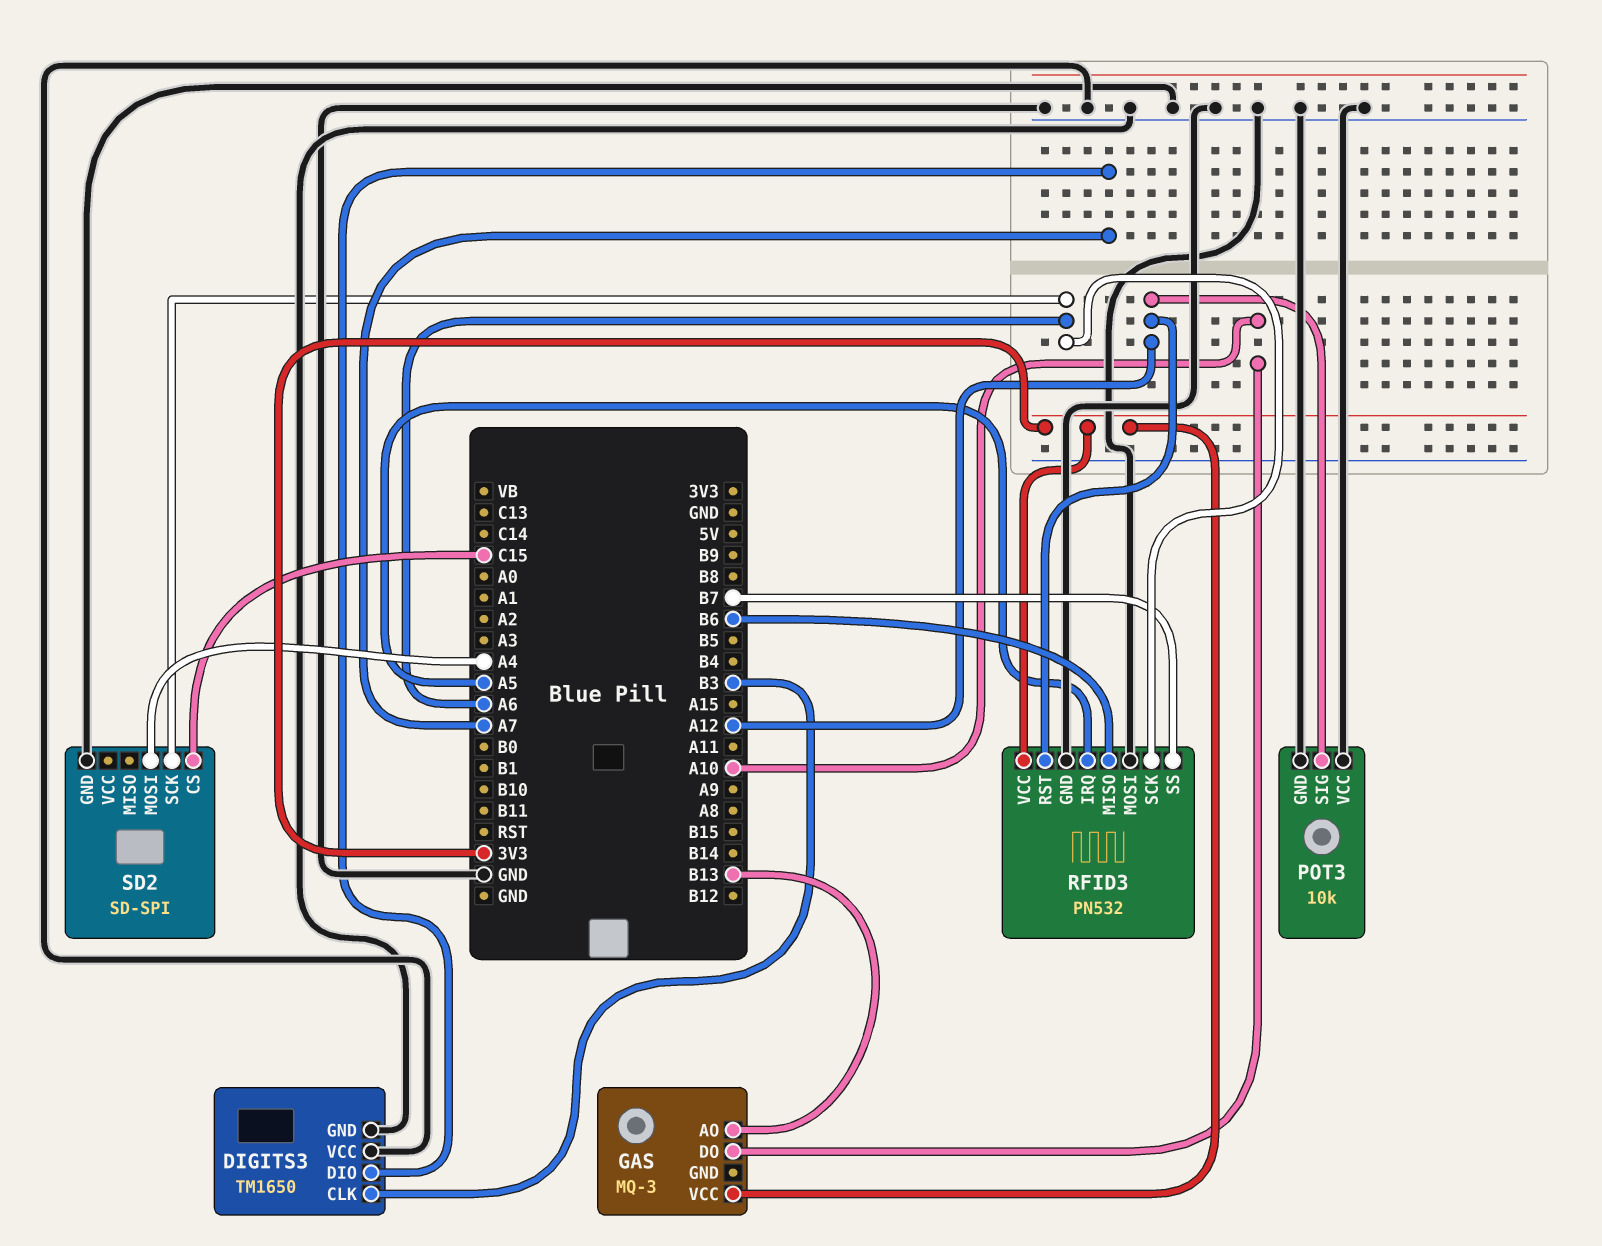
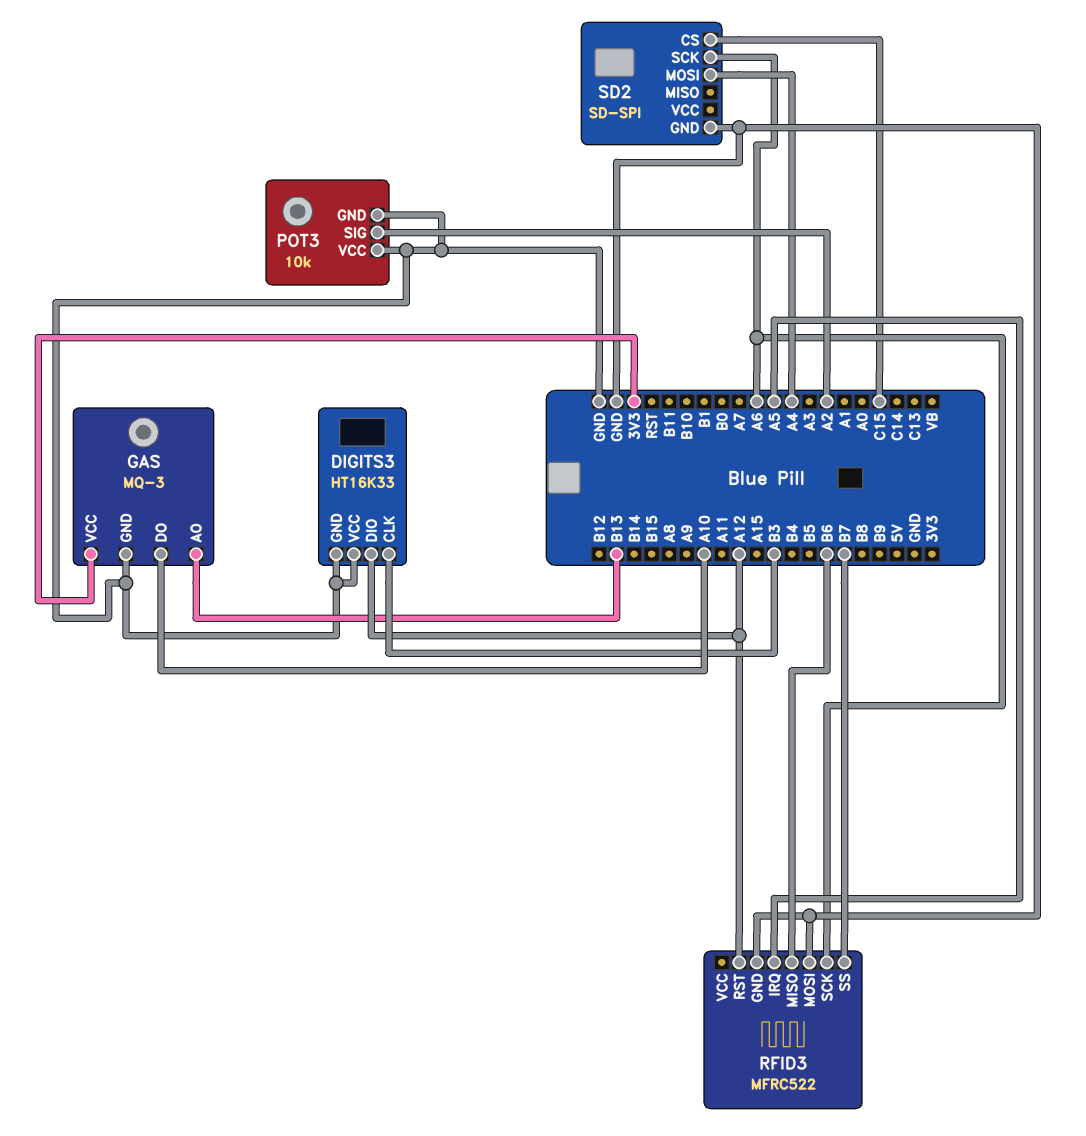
DIGITS3: TM1650 -> HT16K33
DIGITS3 pin DIO: A7 -> A12
GAS pin GND: none -> GND
POT3 pin SIG: A12 -> A2
RFID3: PN532 -> MFRC522
RFID3 pin VCC: 3V3 -> none

